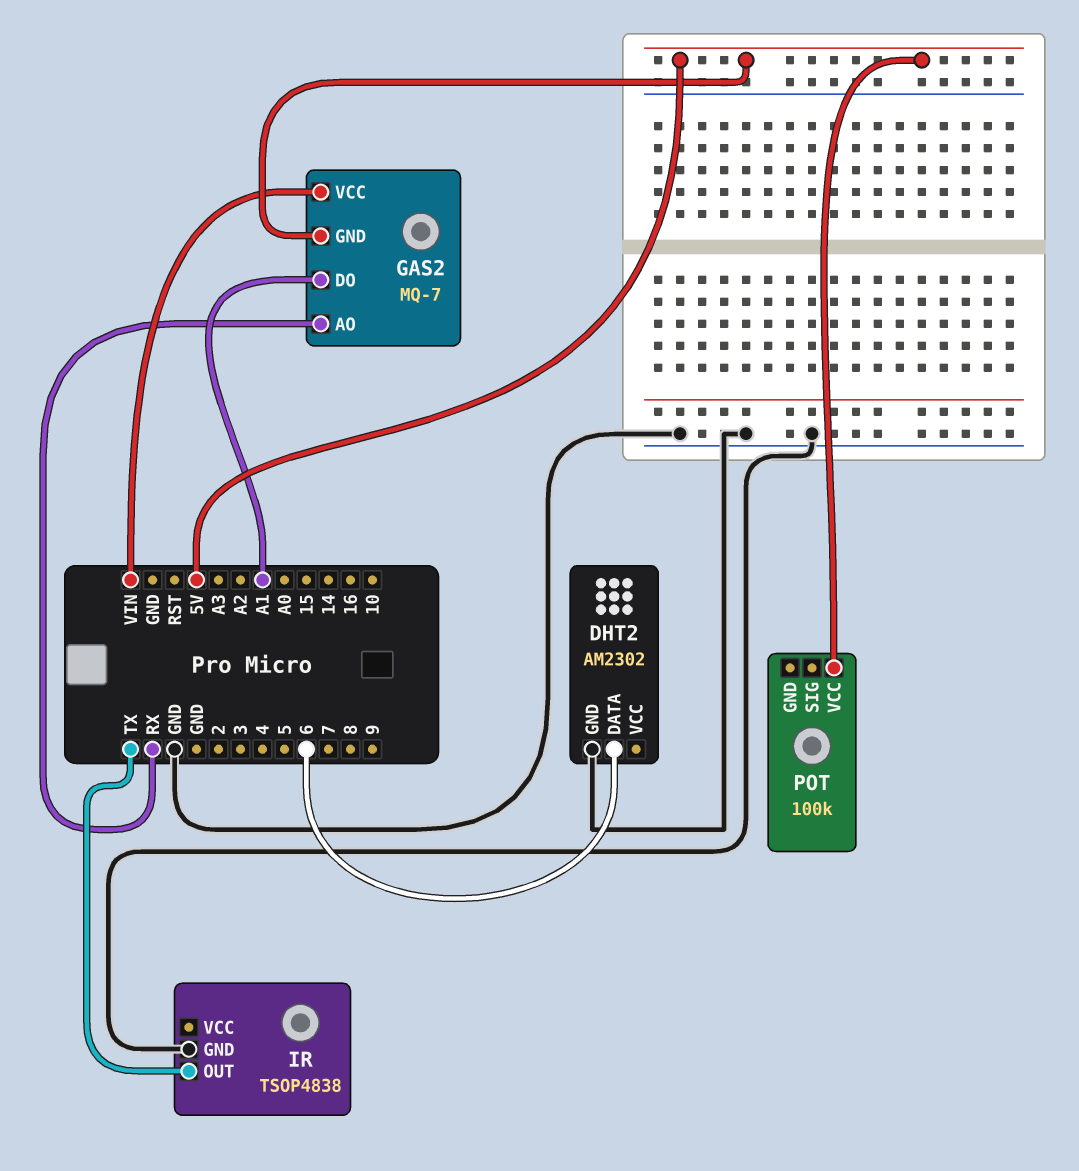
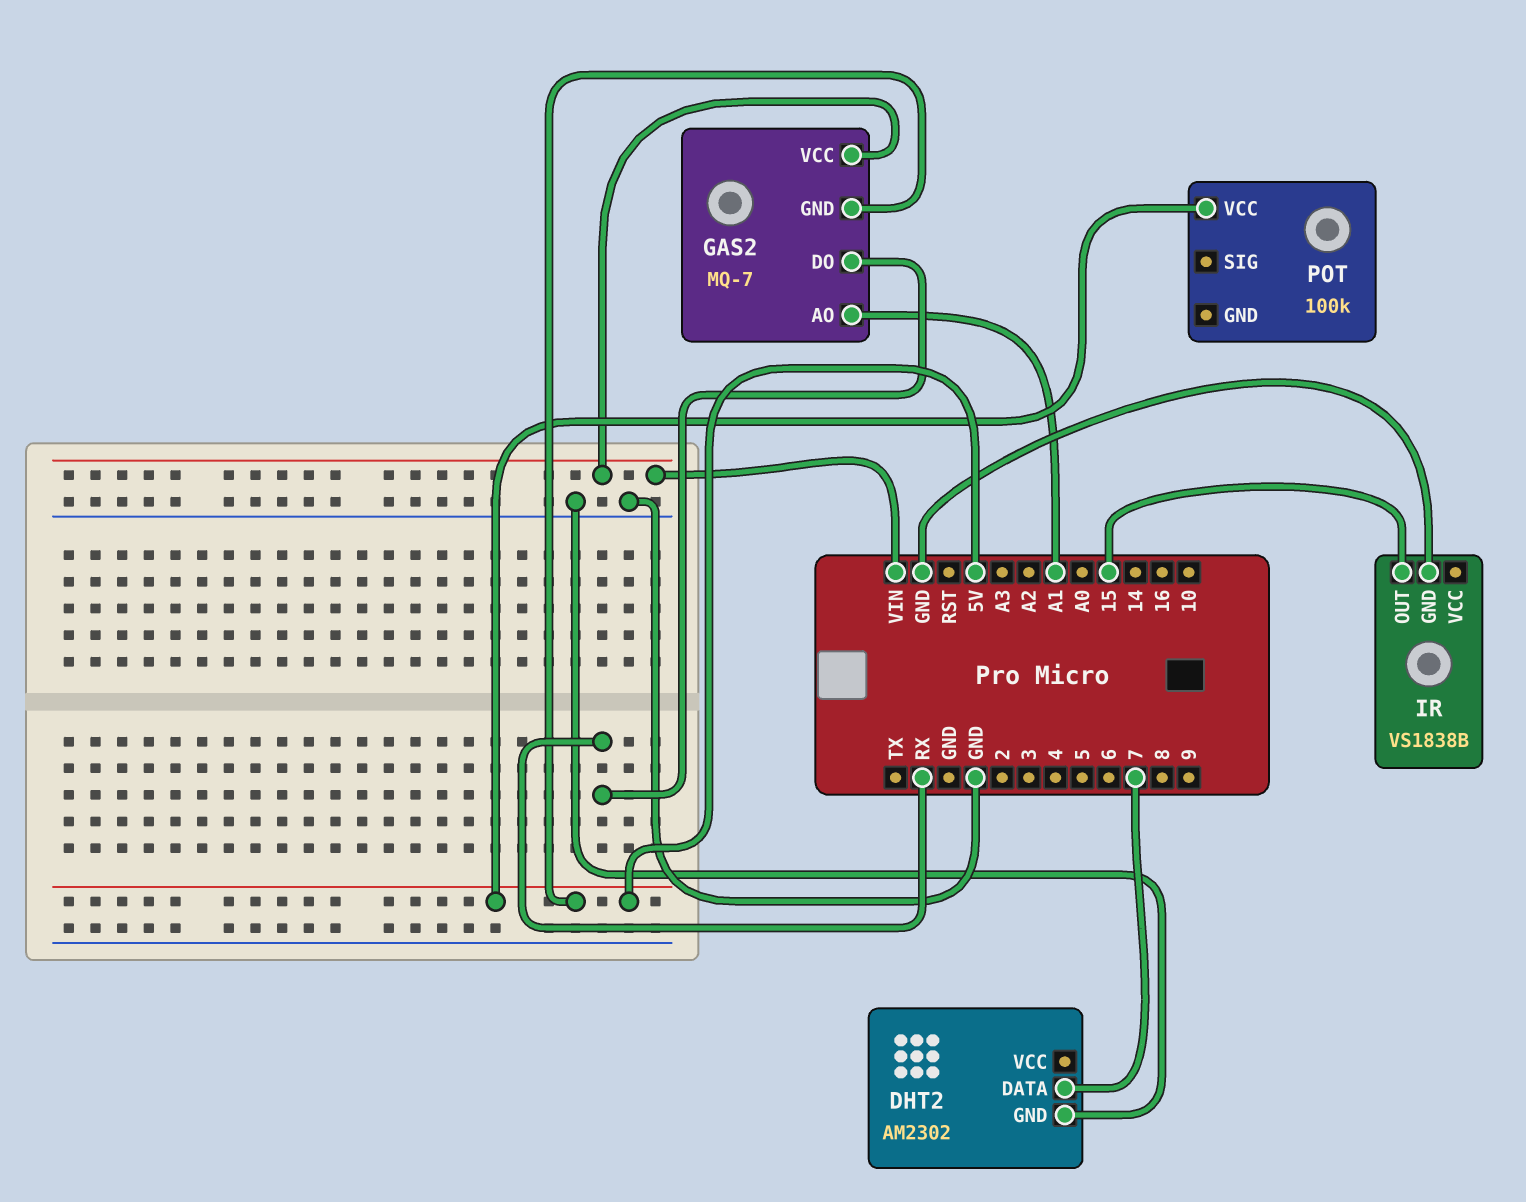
DHT2 pin DATA: 6 -> 7
GAS2 pin AO: RX -> A1
GAS2 pin DO: A1 -> RX
IR: TSOP4838 -> VS1838B
IR pin OUT: TX -> 15

